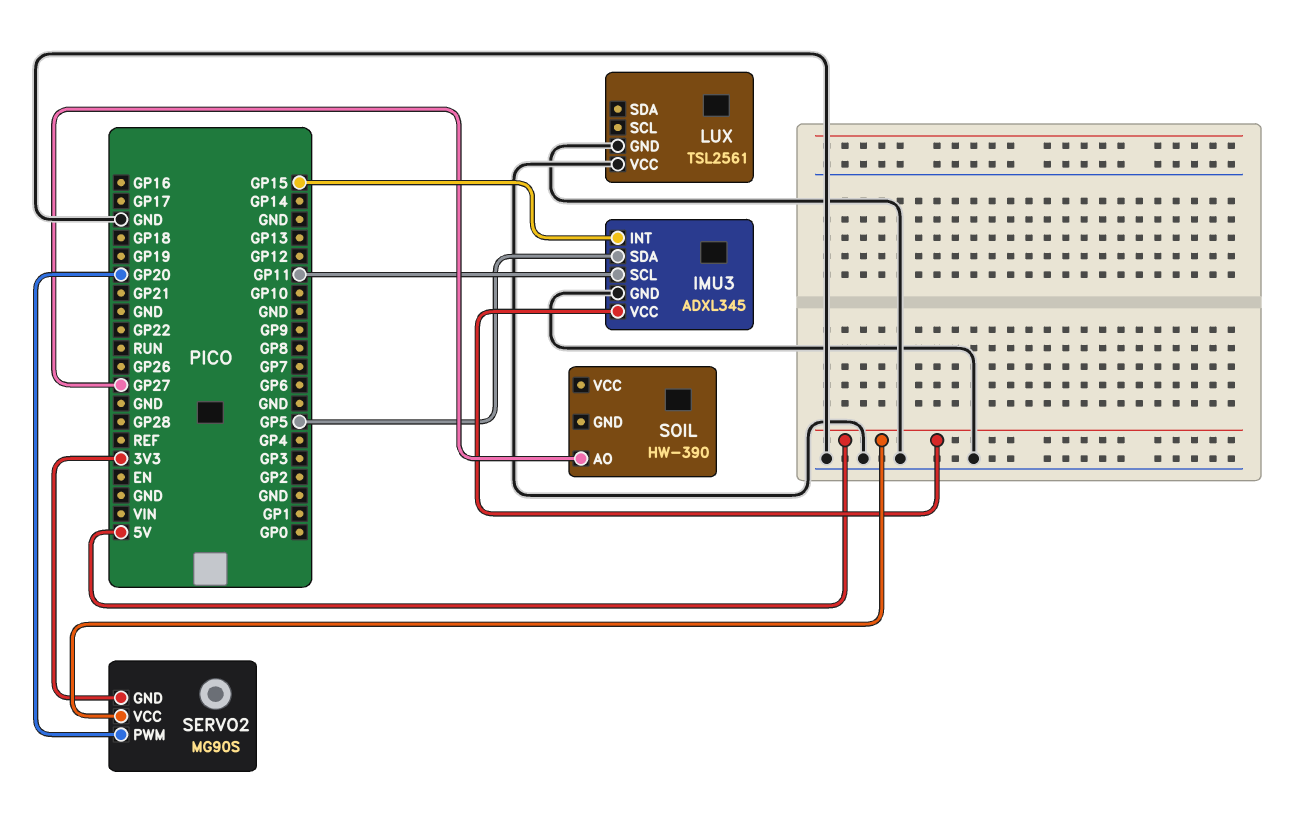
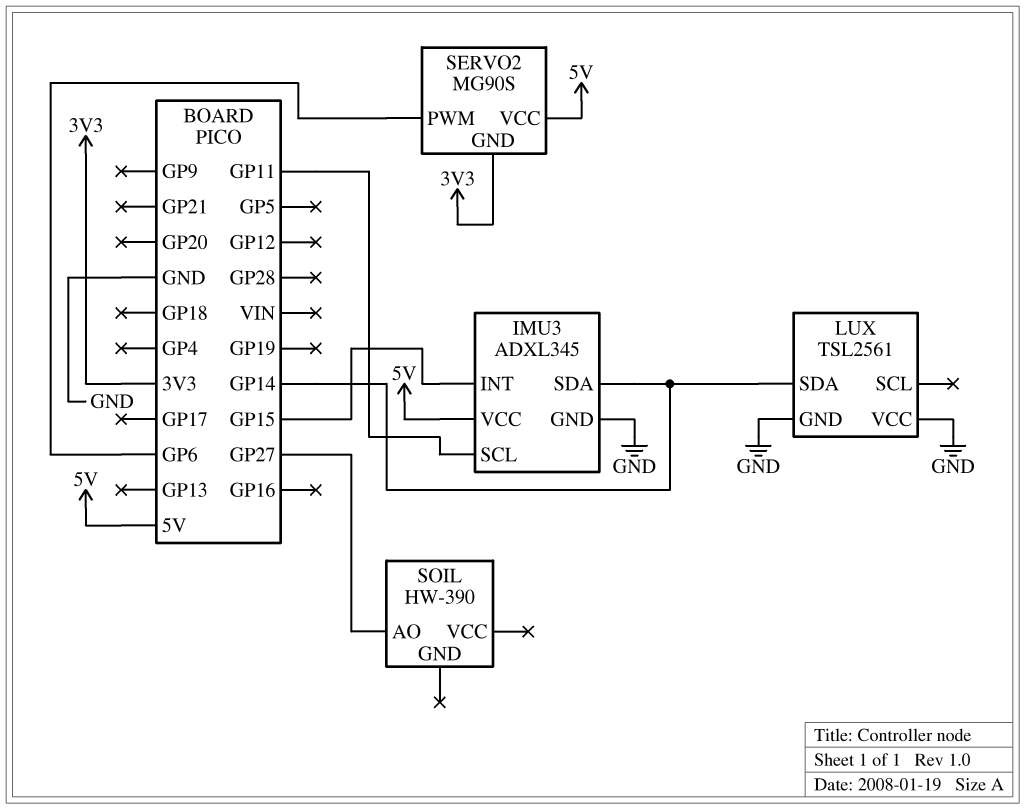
IMU3 pin SDA: GP5 -> GP14
LUX pin SDA: none -> GP14
SERVO2 pin PWM: GP20 -> GP6

